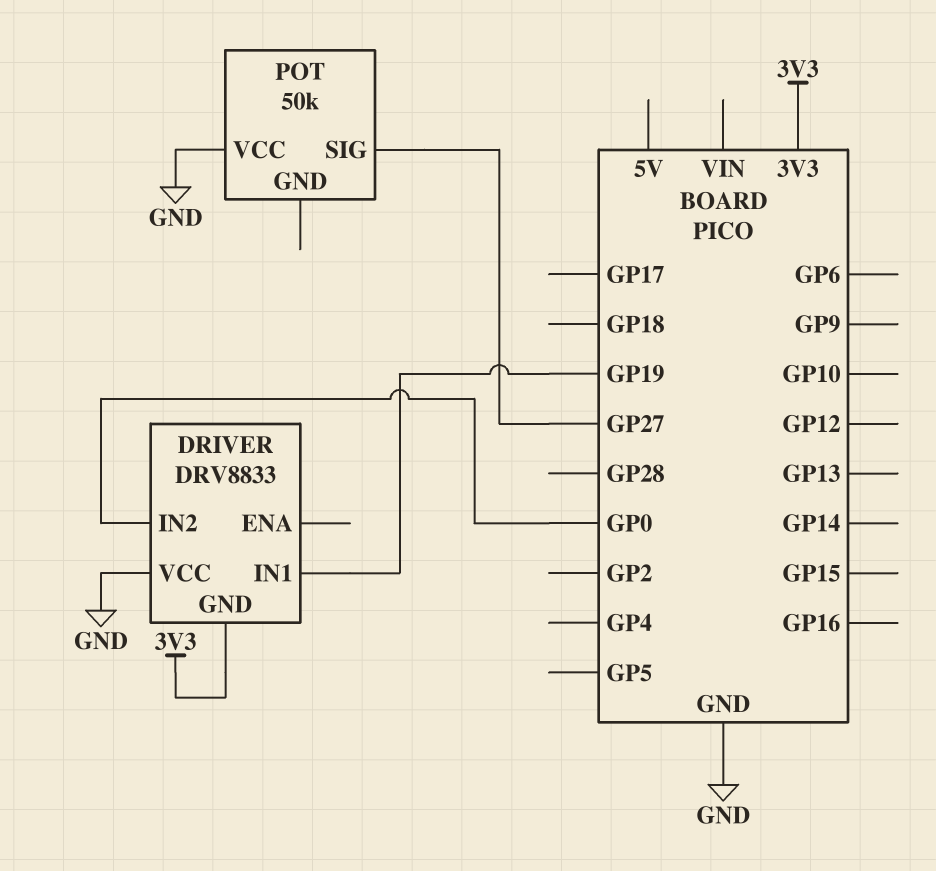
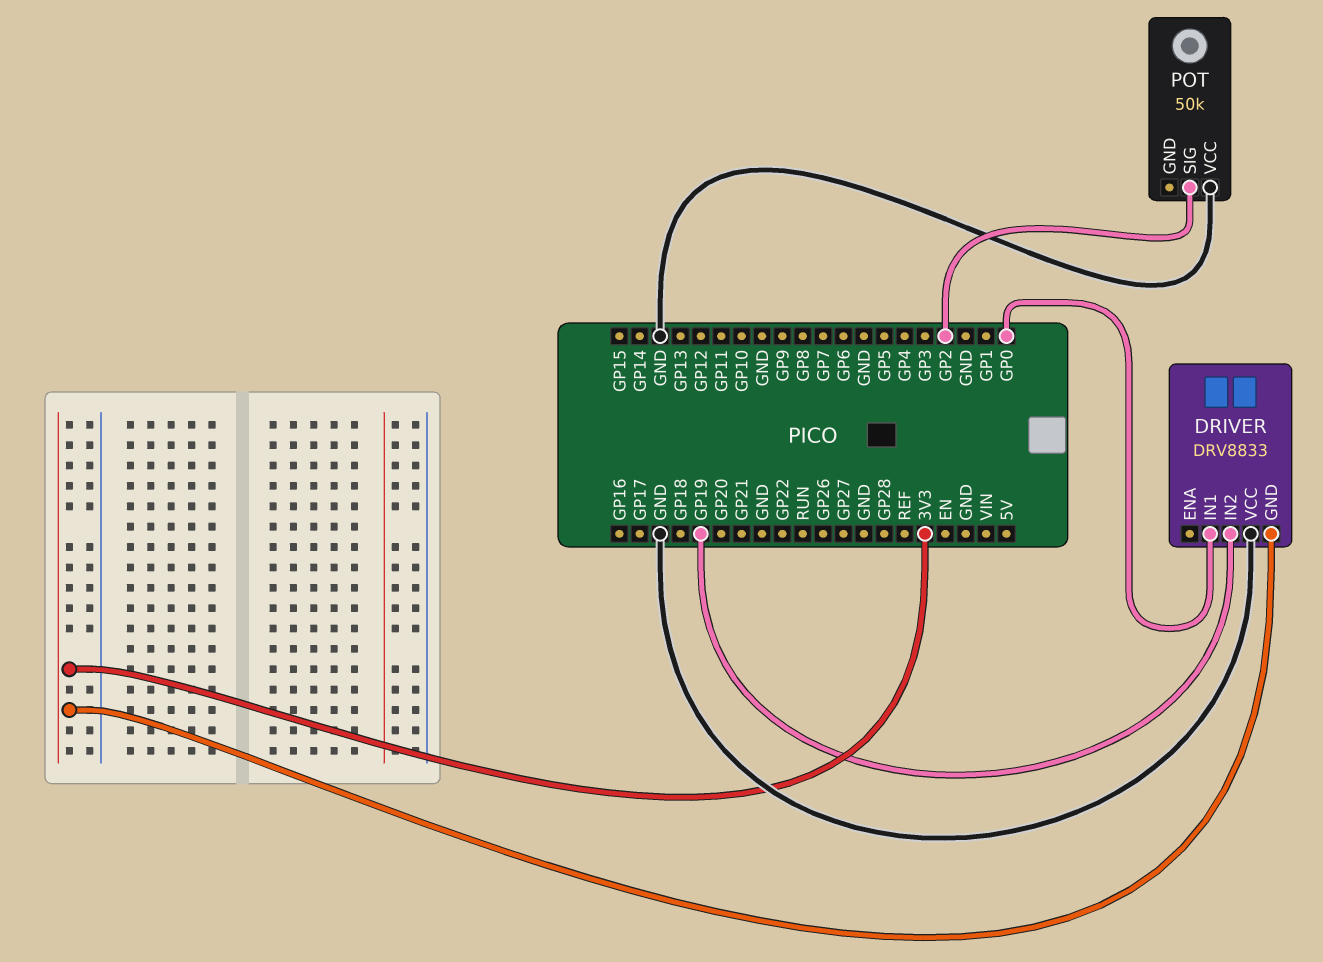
DRIVER pin IN1: GP19 -> GP0
DRIVER pin IN2: GP0 -> GP19
POT pin SIG: GP27 -> GP2

